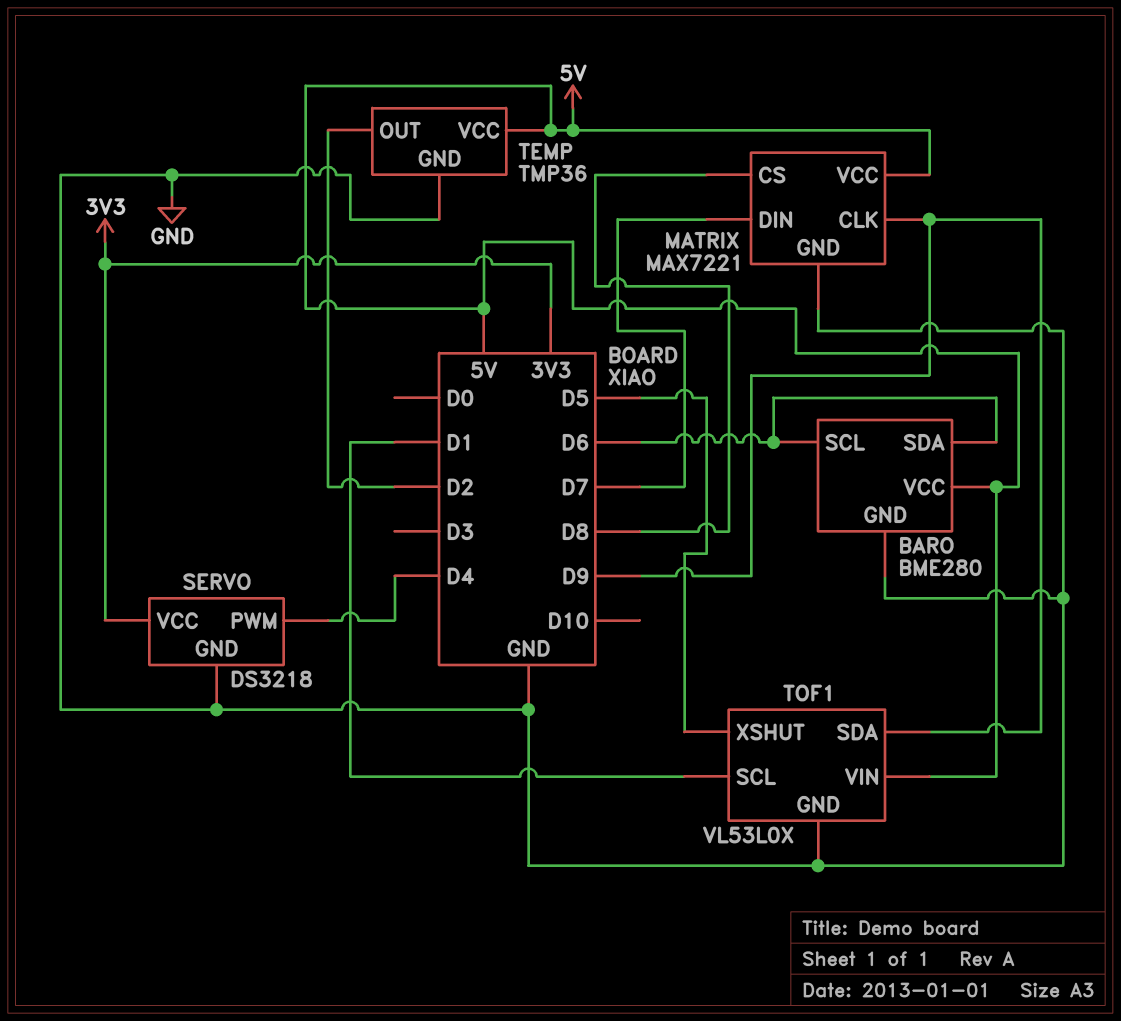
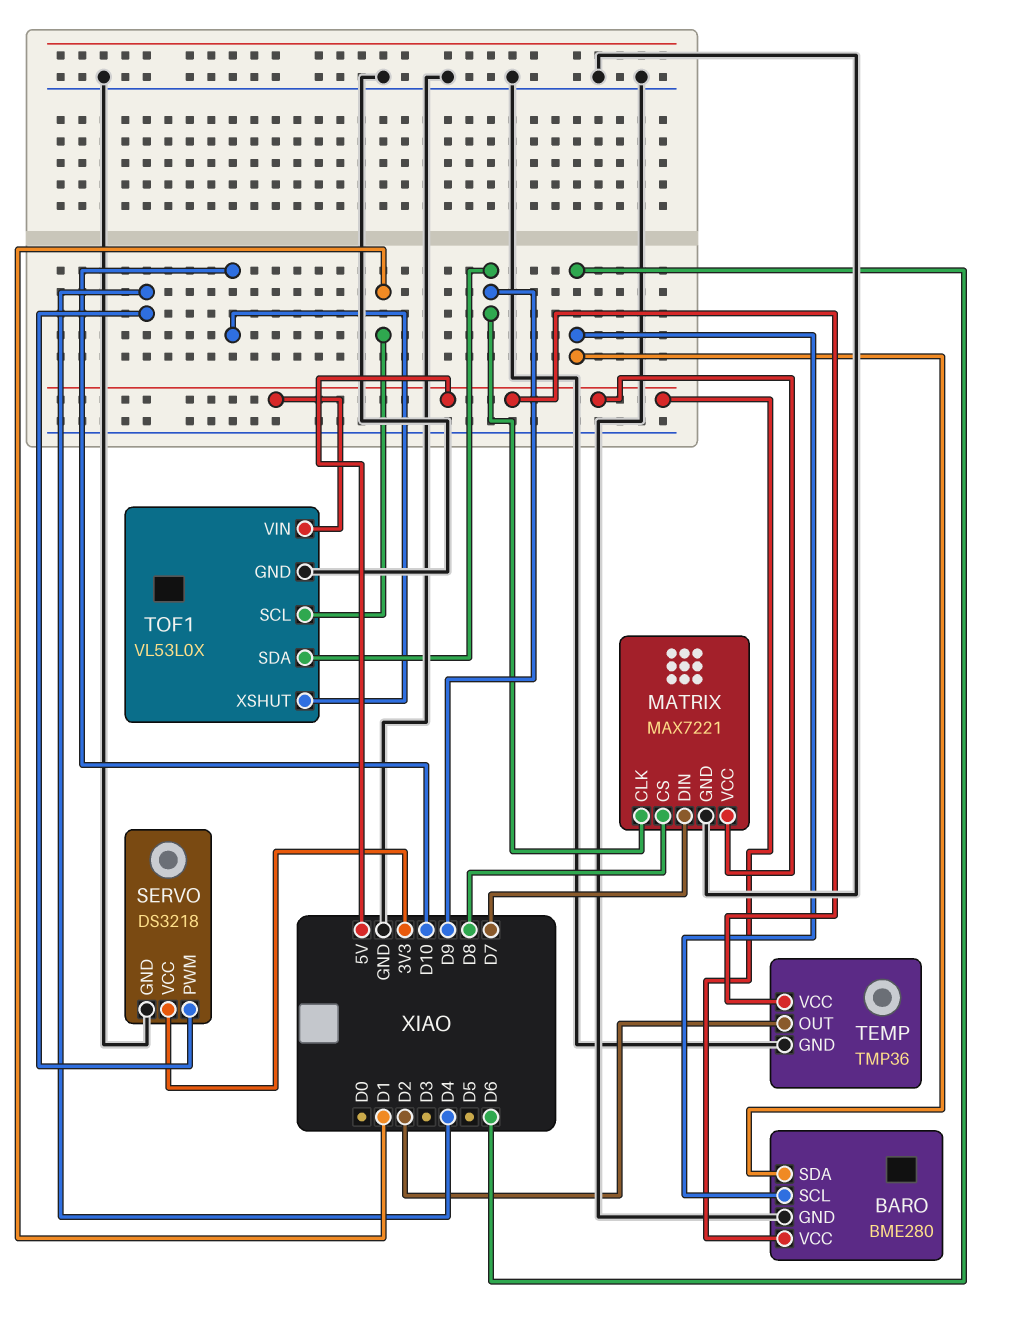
TOF1 pin XSHUT: D5 -> D10

